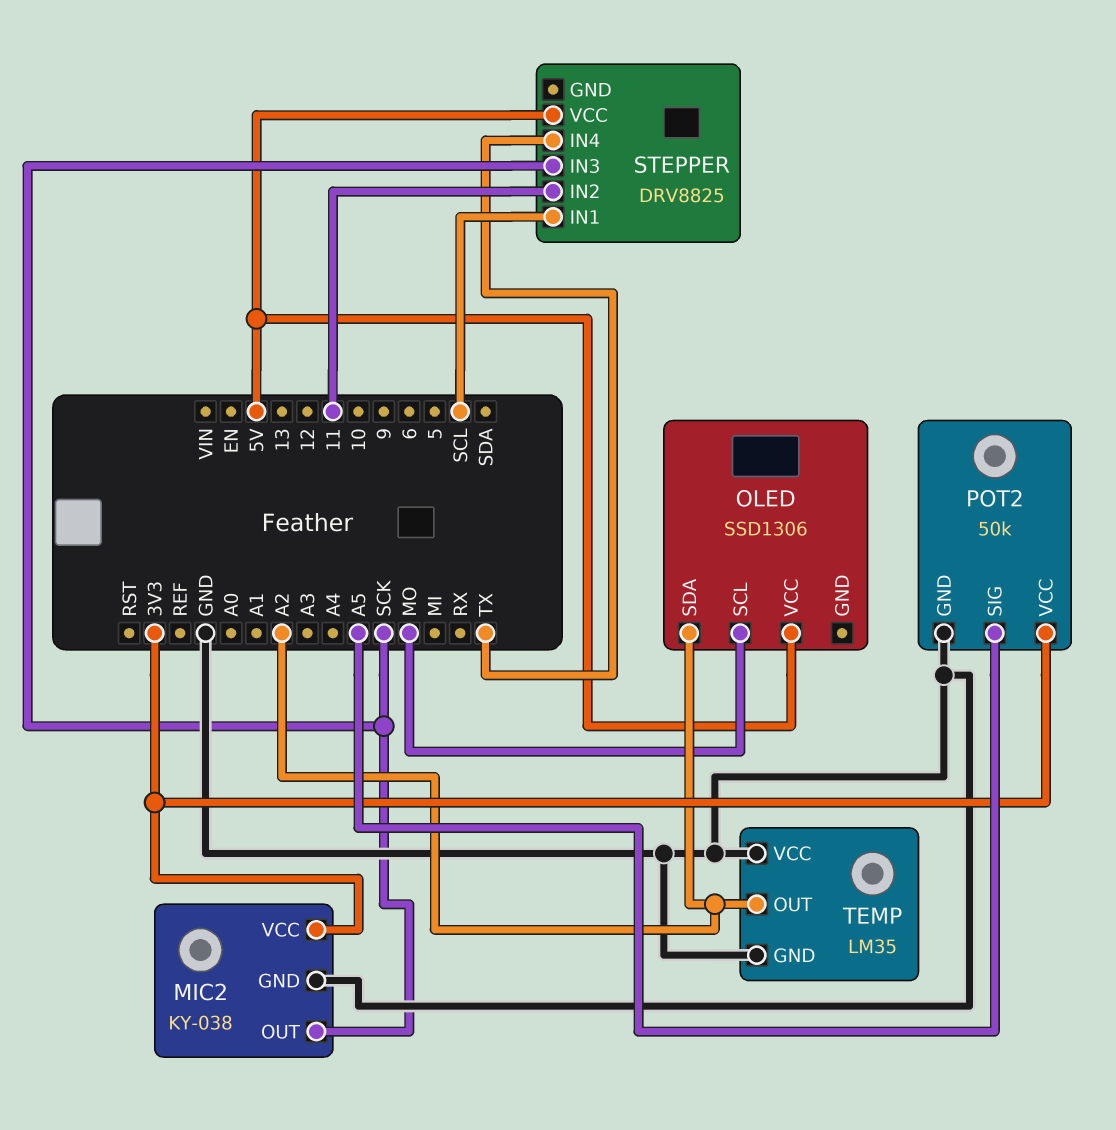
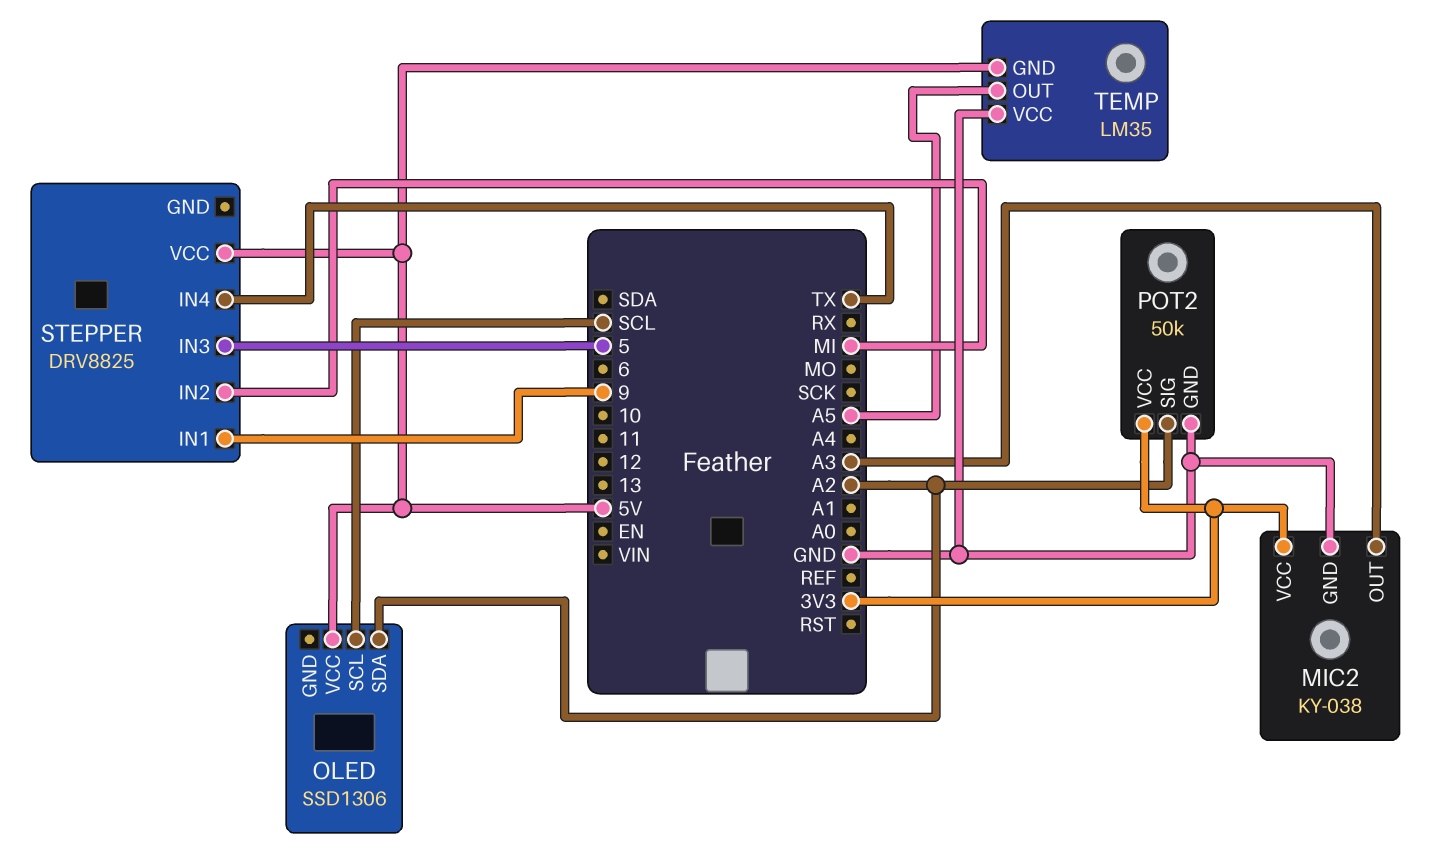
MIC2 pin OUT: SCK -> A3
OLED pin SCL: MO -> SCL
POT2 pin SIG: A5 -> A2
STEPPER pin IN1: SCL -> 9
STEPPER pin IN2: 11 -> MI
STEPPER pin IN3: SCK -> 5
TEMP pin GND: GND -> 5V
TEMP pin OUT: A2 -> A5

